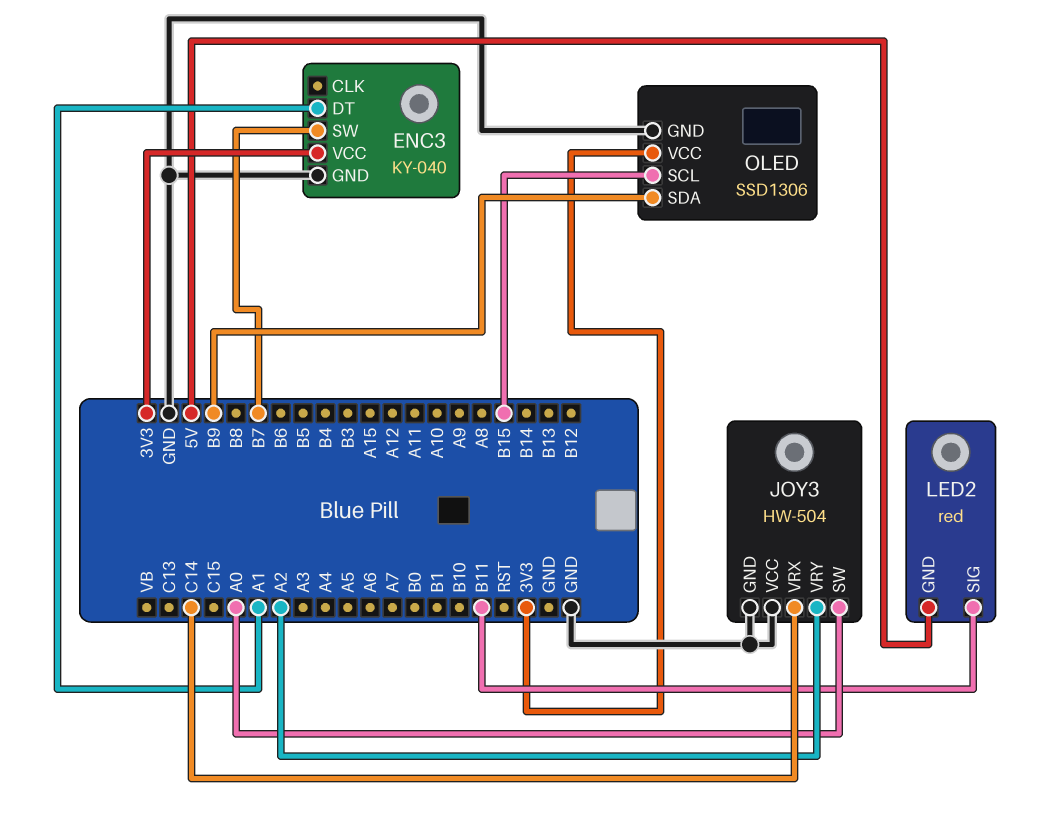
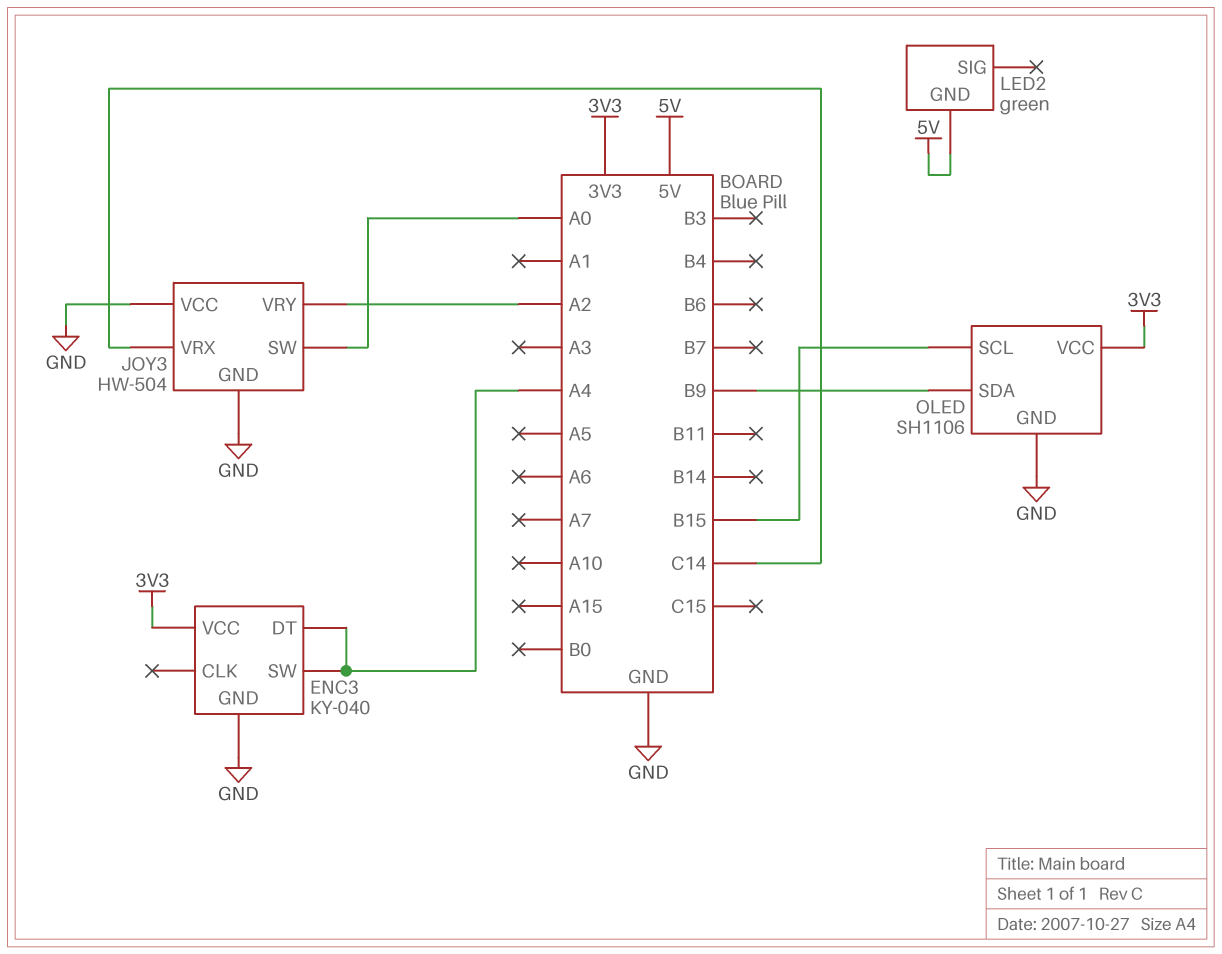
ENC3 pin DT: A1 -> A4
ENC3 pin SW: B7 -> A4
LED2: red -> green
LED2 pin SIG: B11 -> none
OLED: SSD1306 -> SH1106

